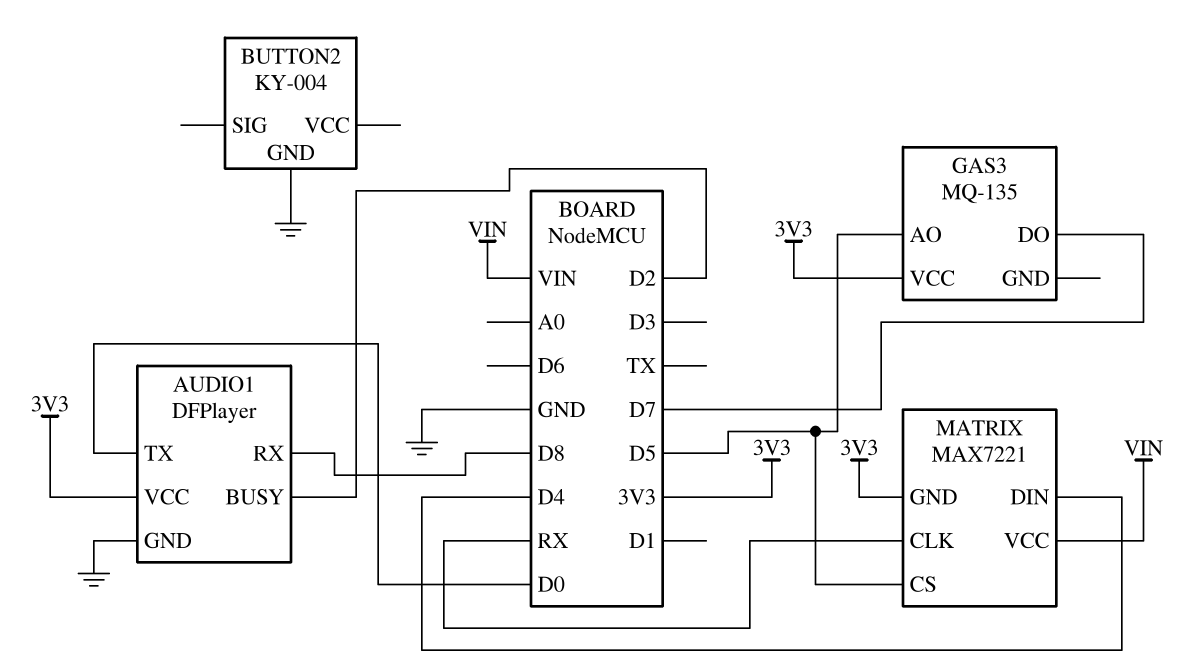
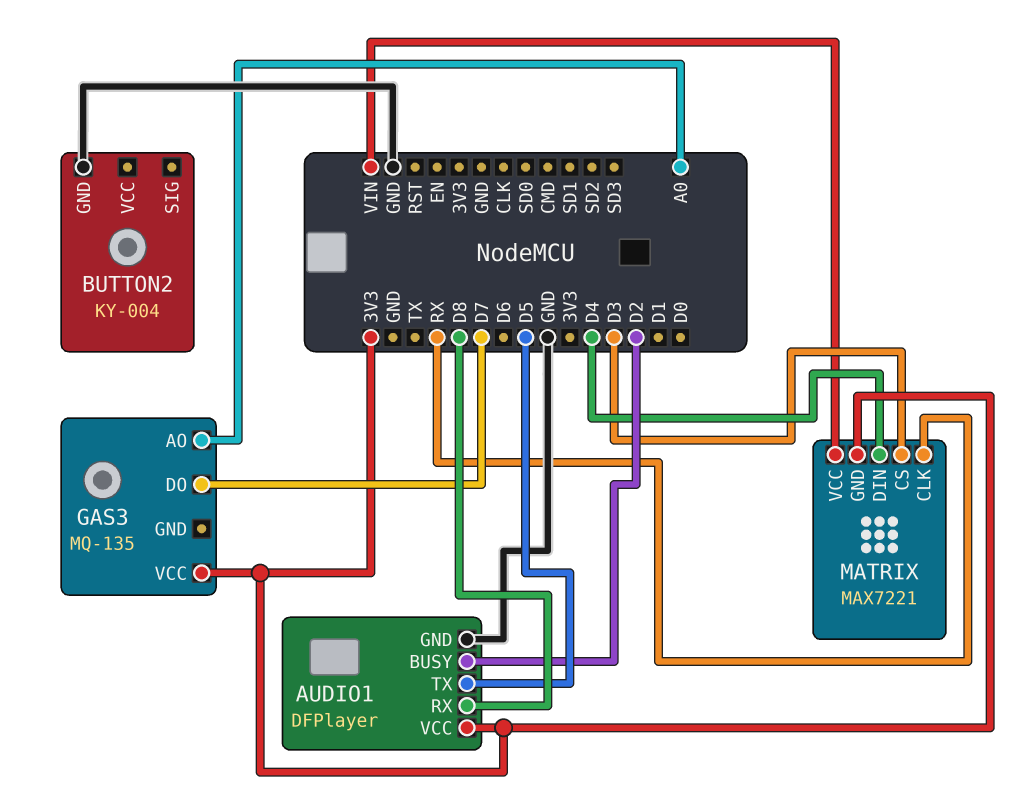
AUDIO1 pin TX: D0 -> D5
GAS3 pin AO: D5 -> A0
MATRIX pin CS: D5 -> D3

